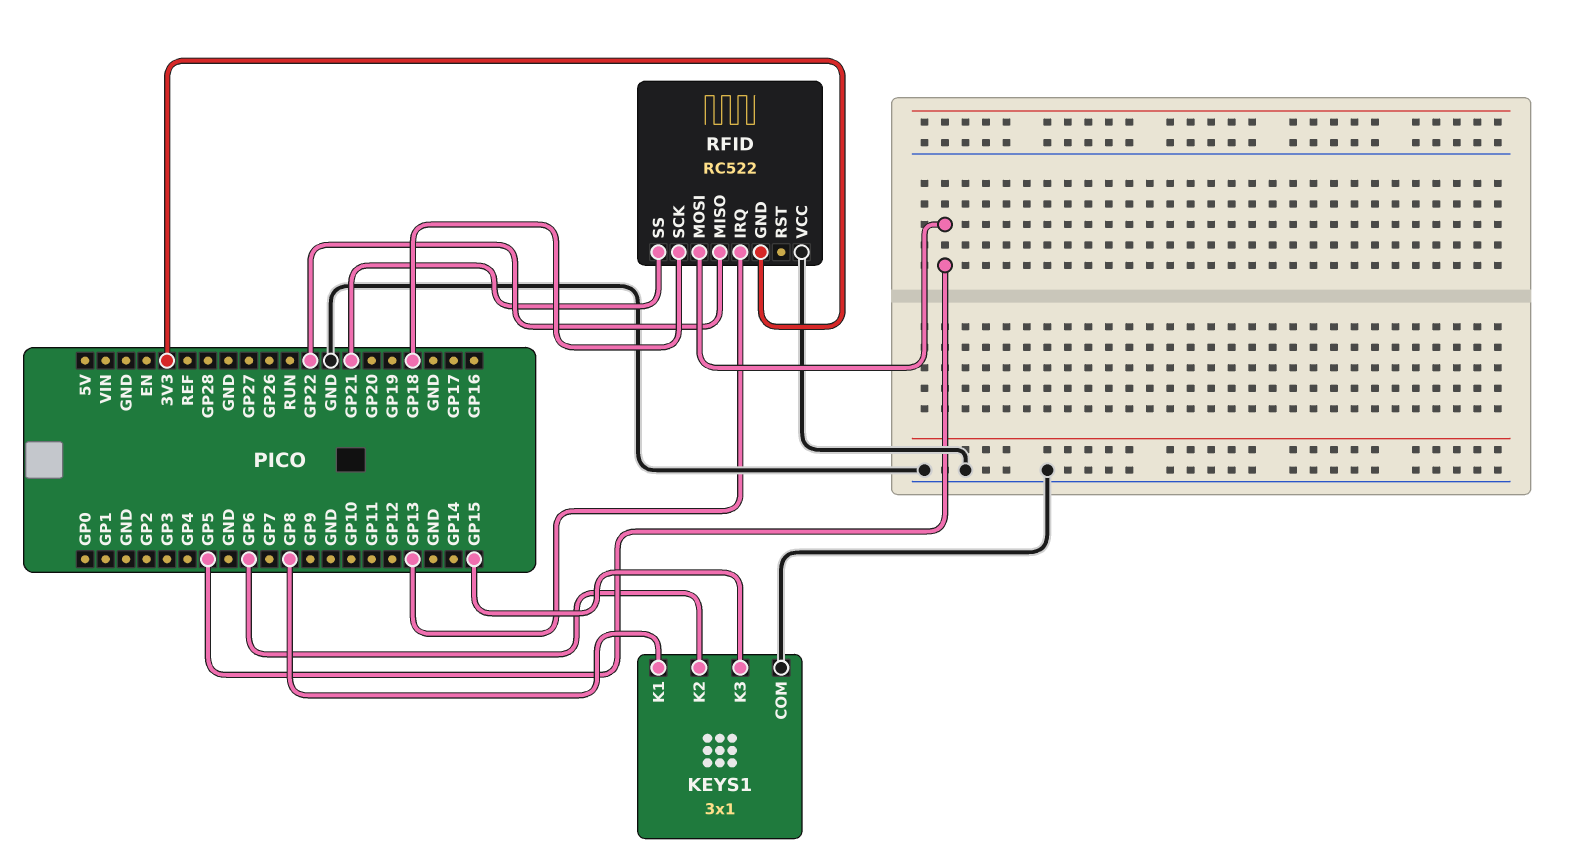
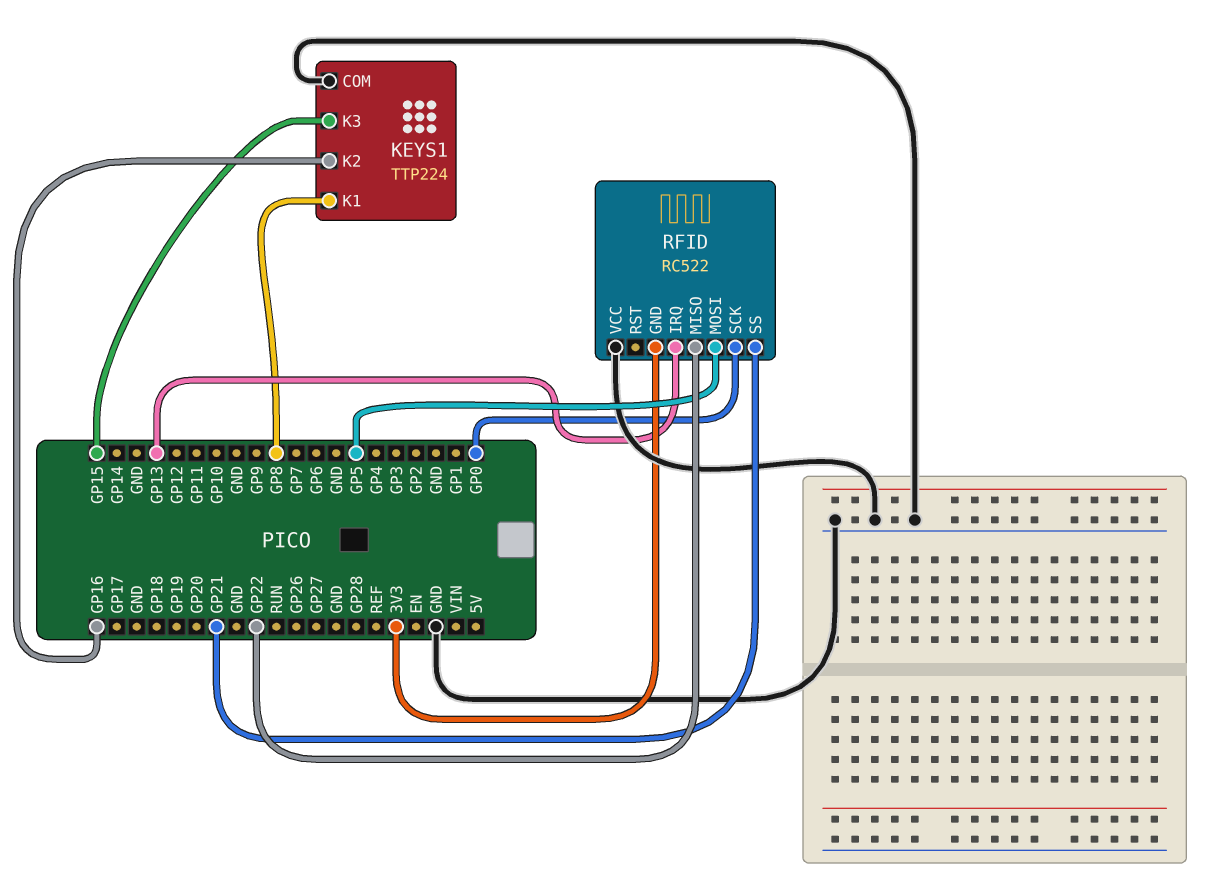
KEYS1: 3x1 -> TTP224
KEYS1 pin K2: GP6 -> GP16
RFID pin SCK: GP18 -> GP0

